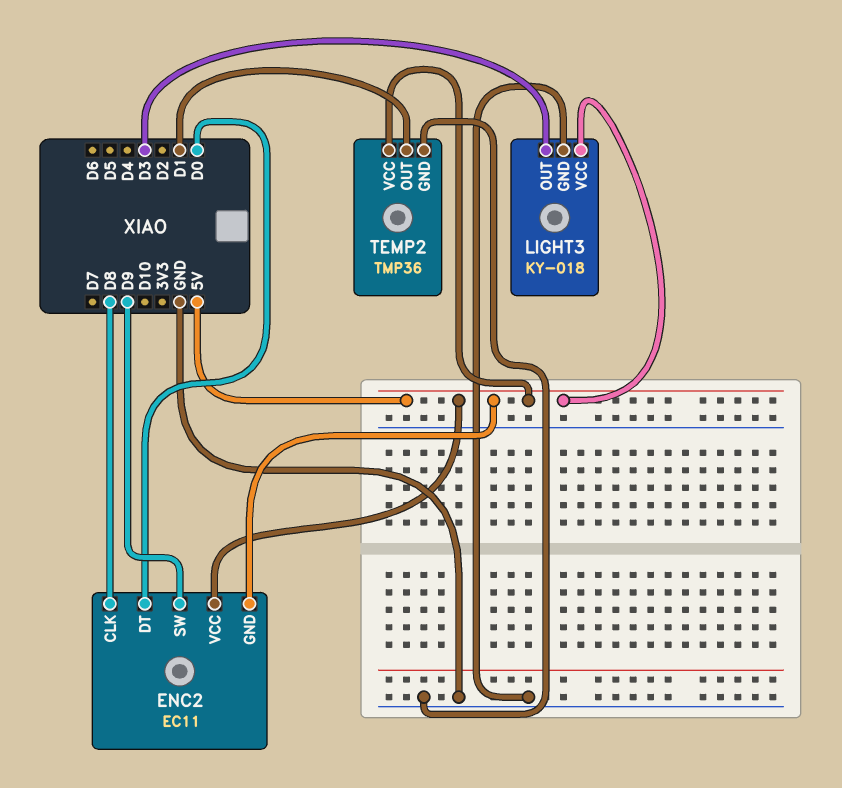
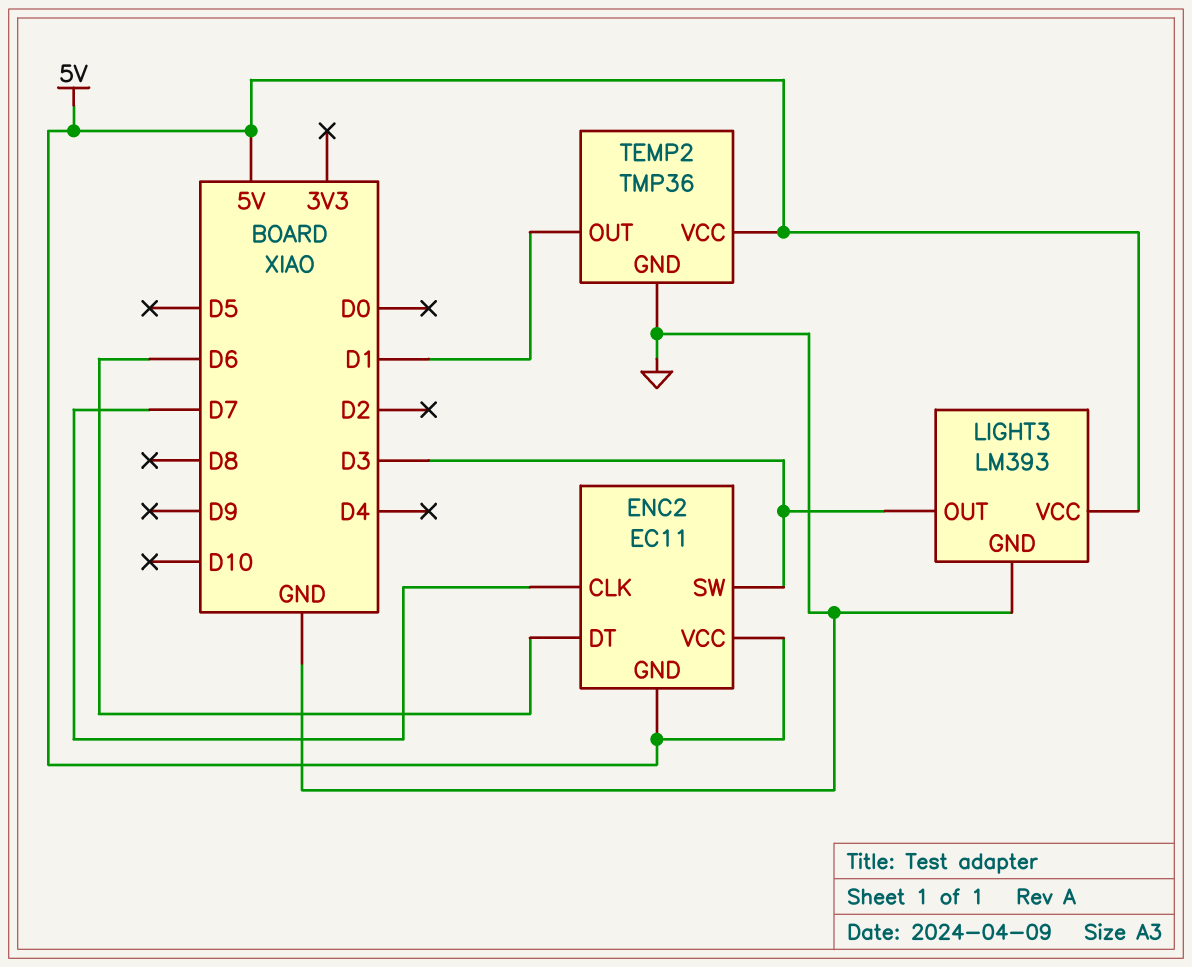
ENC2 pin CLK: D8 -> D7
ENC2 pin DT: D0 -> D6
ENC2 pin SW: D9 -> D3
LIGHT3: KY-018 -> LM393

